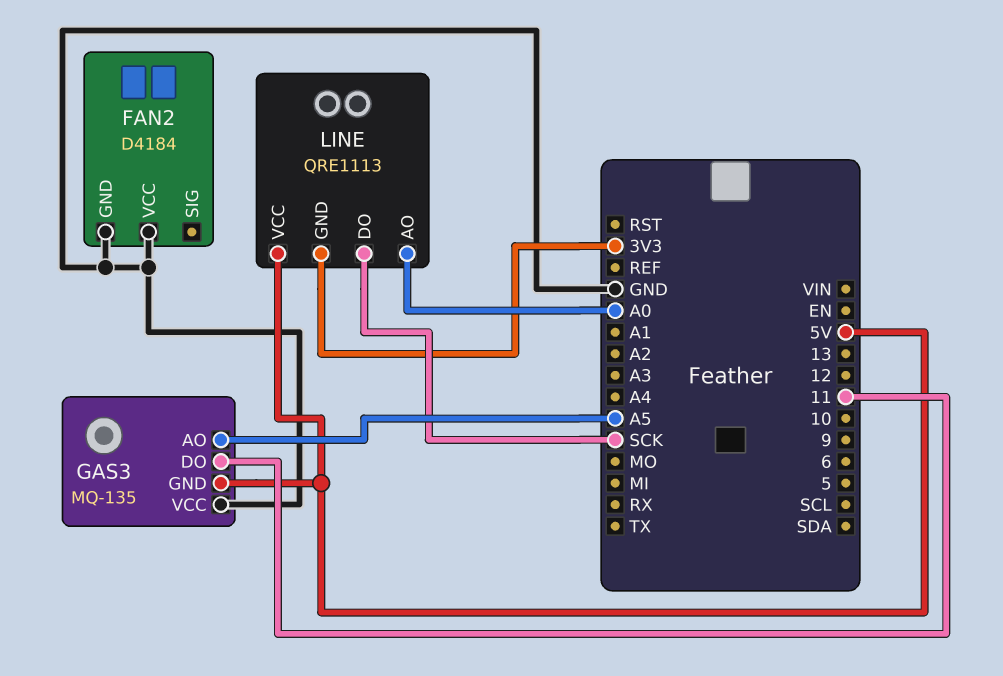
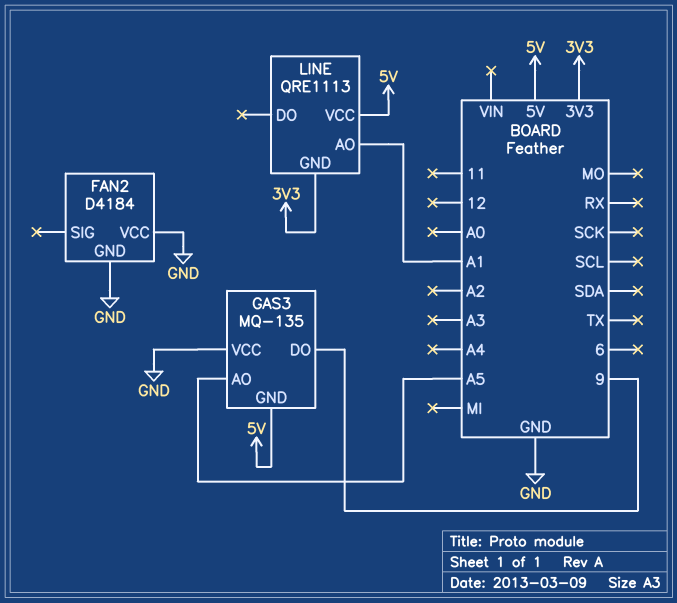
GAS3 pin DO: 11 -> 9
LINE pin AO: A0 -> A1
LINE pin DO: SCK -> none

